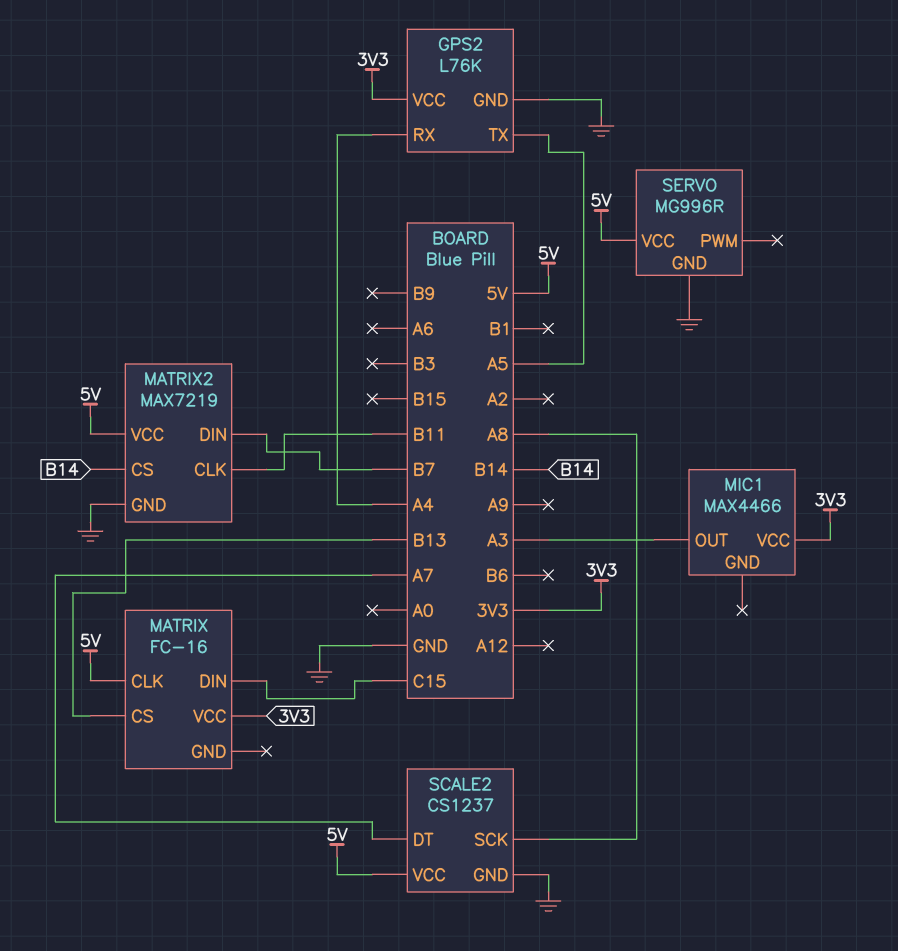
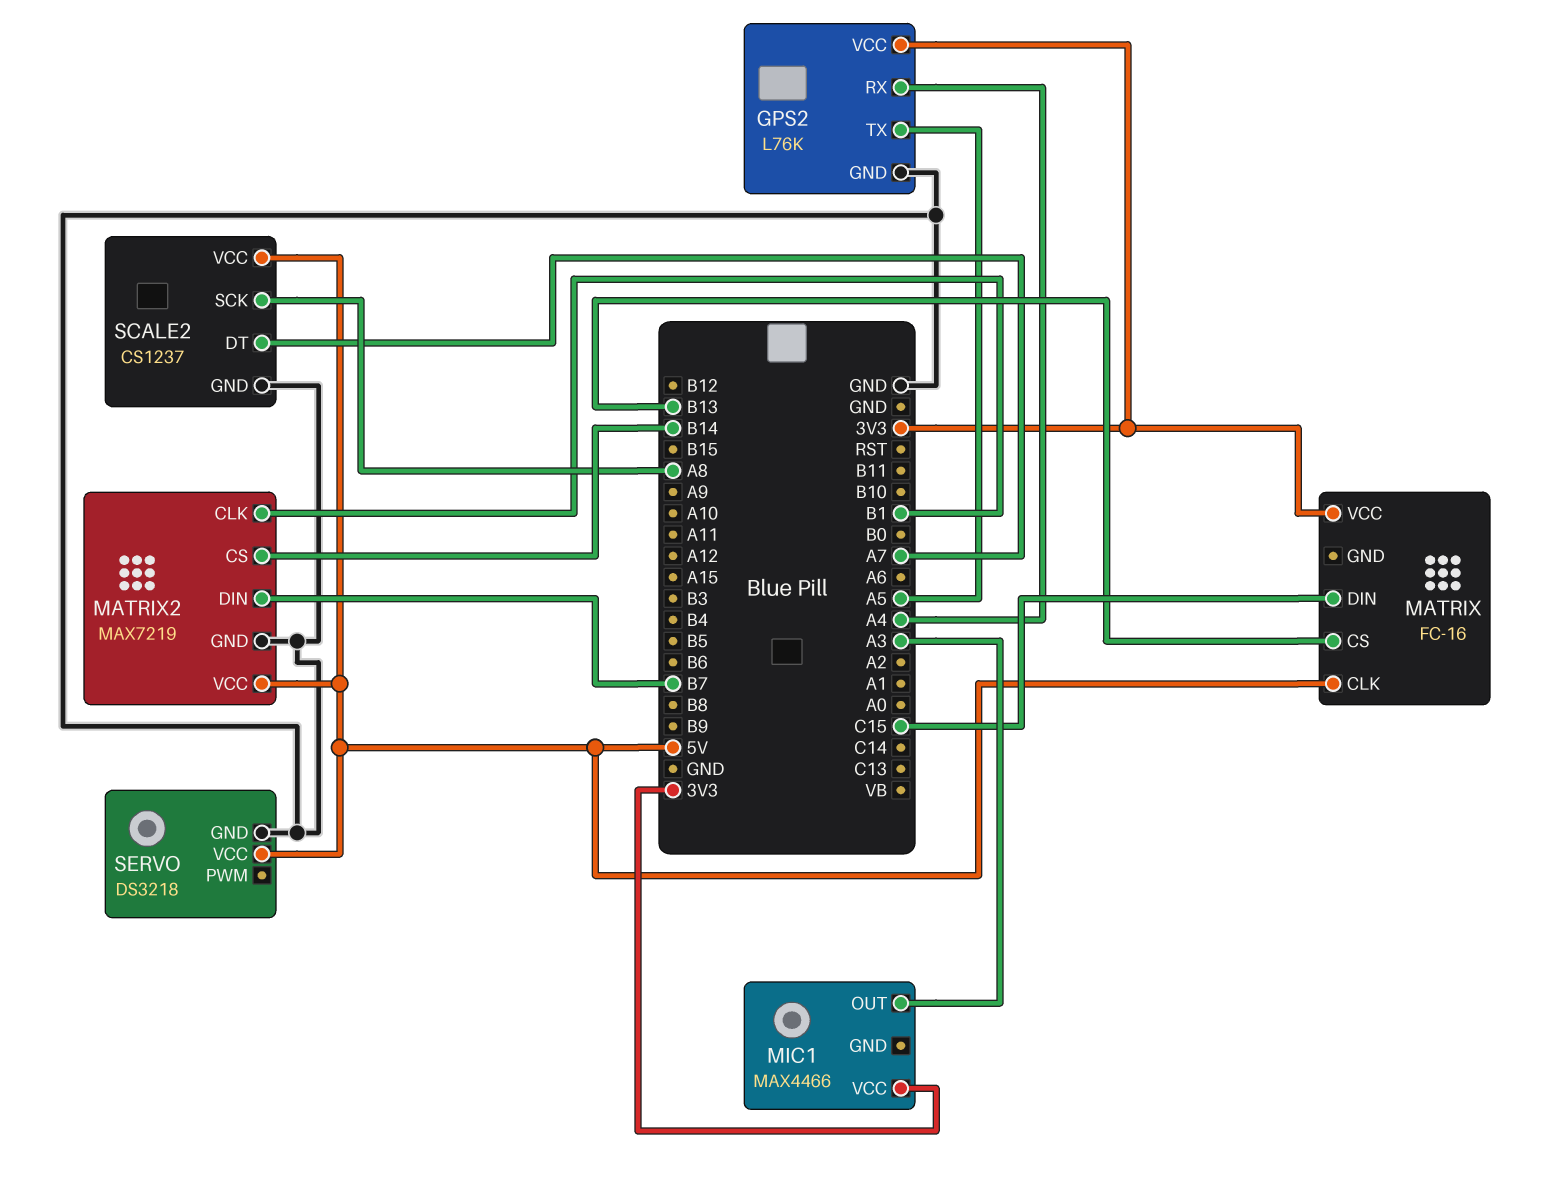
MATRIX2 pin CLK: B11 -> B1
SERVO: MG996R -> DS3218

